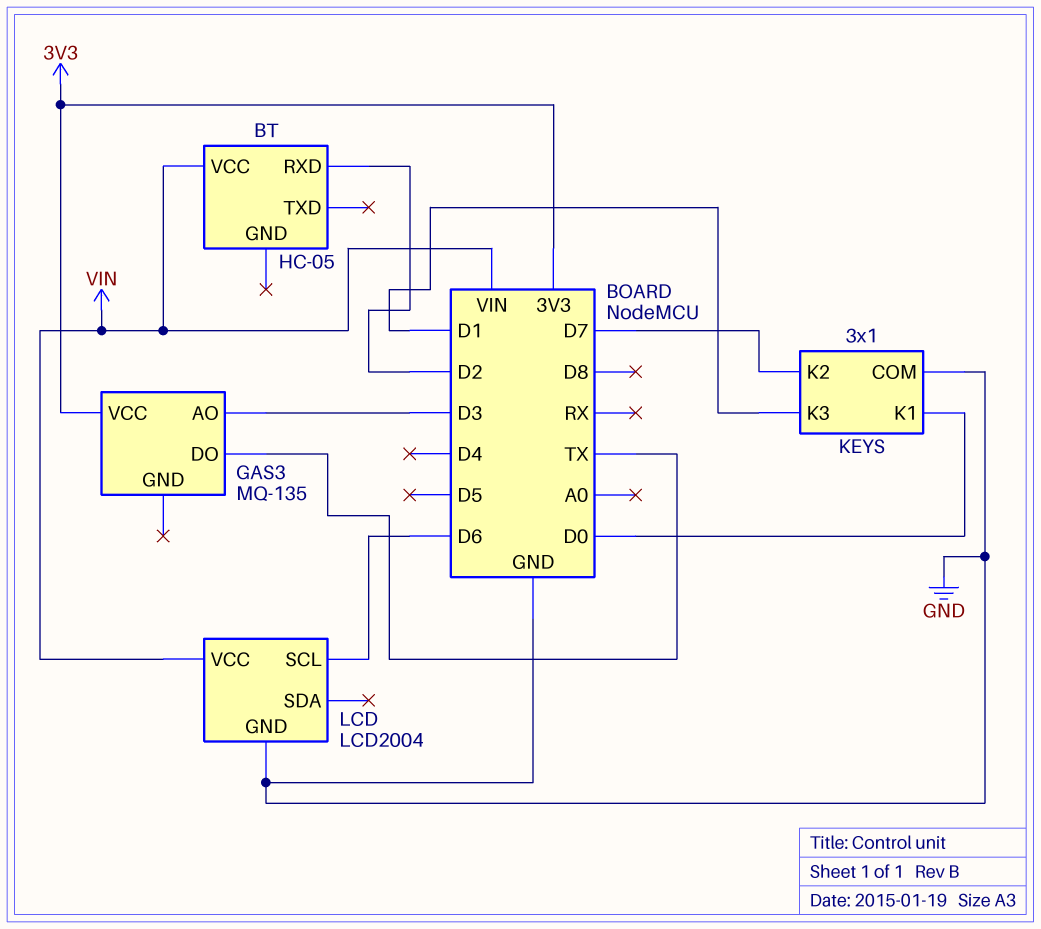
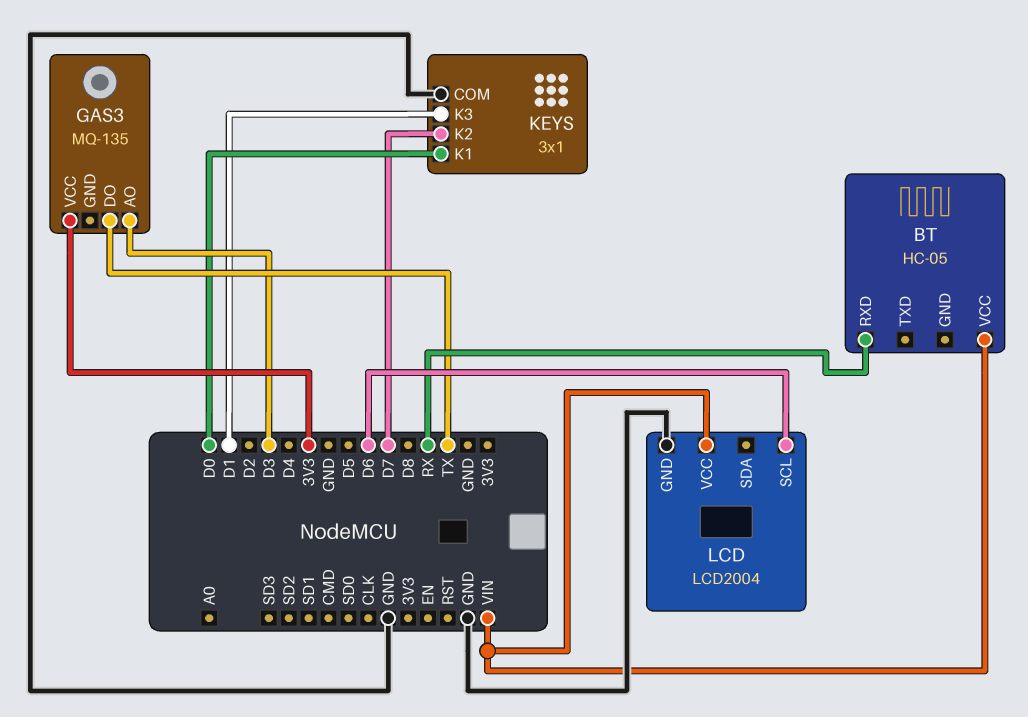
BT pin RXD: D2 -> RX

